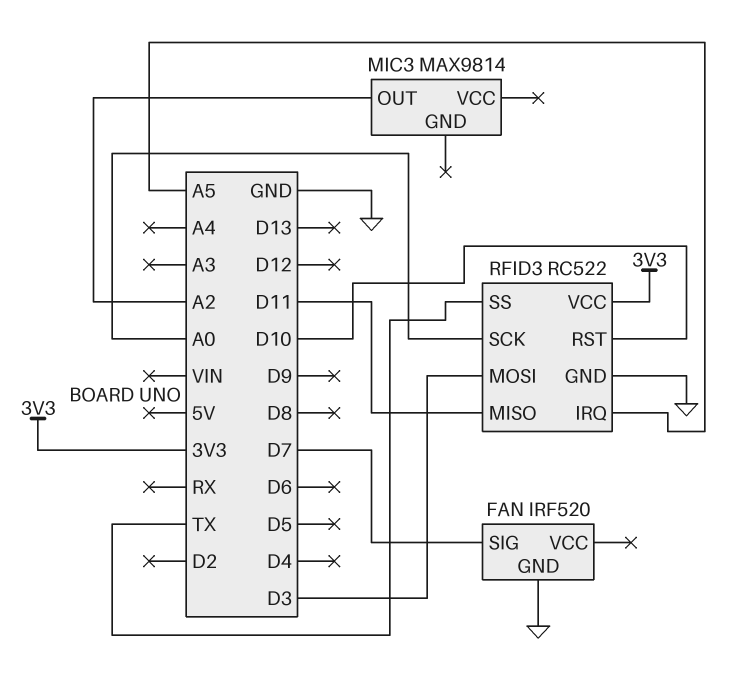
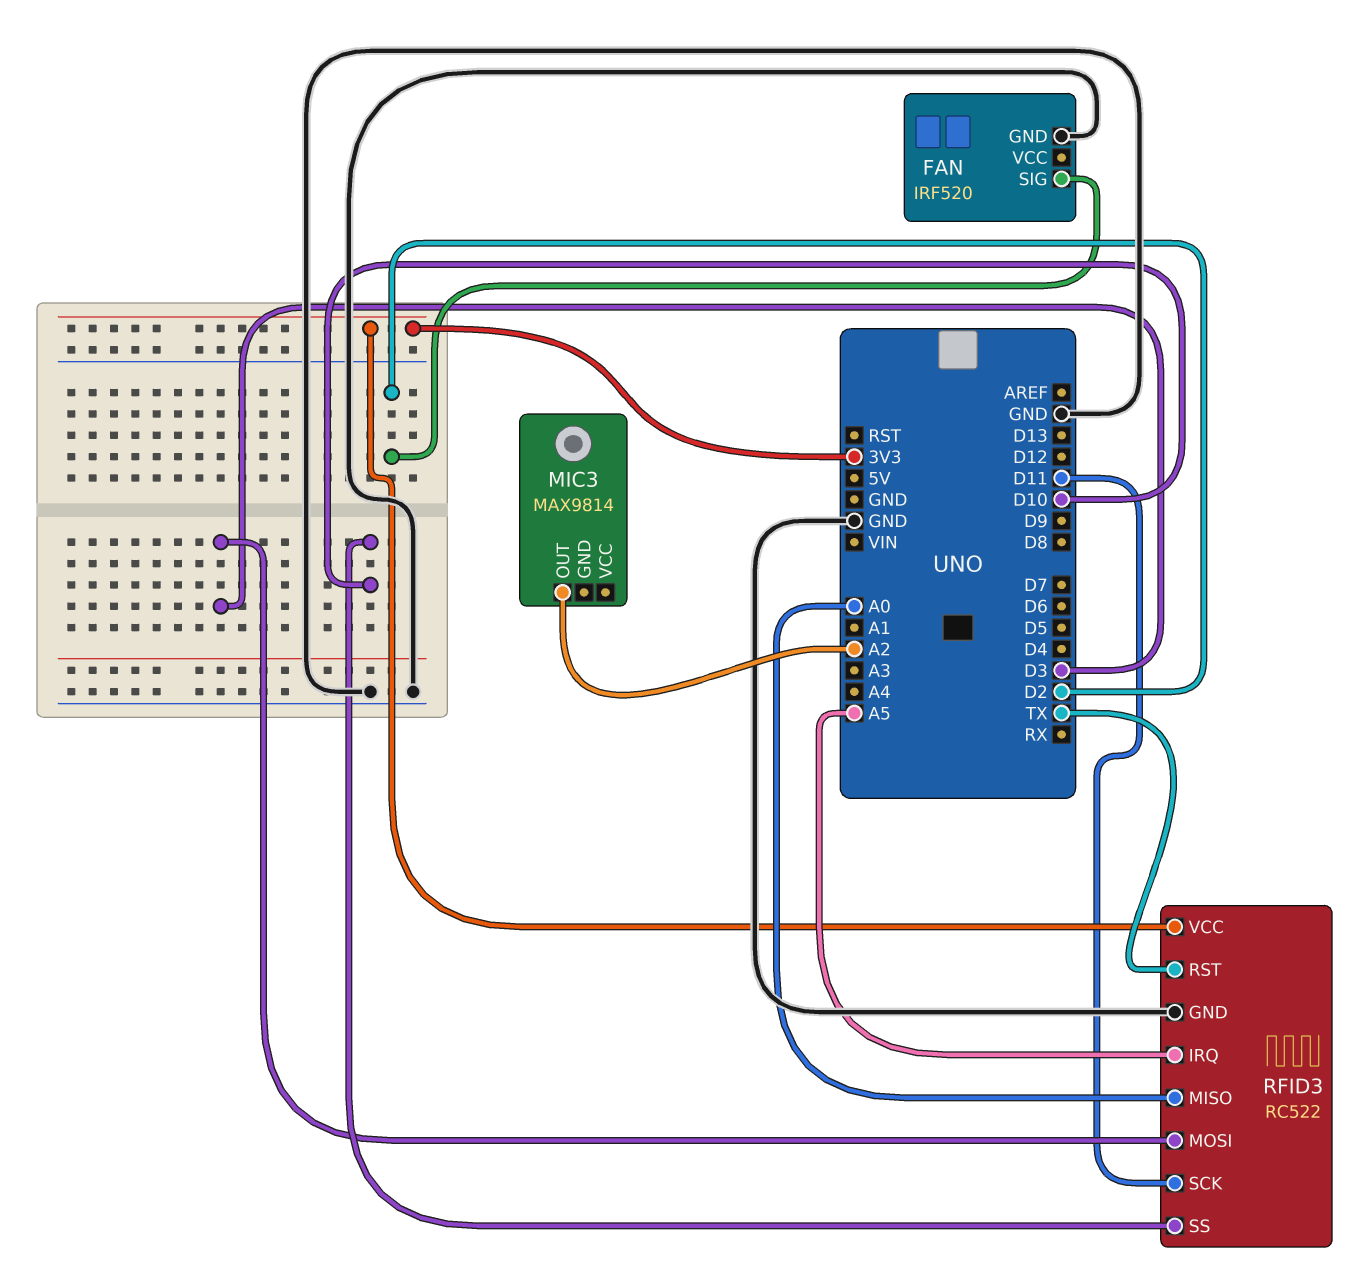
FAN pin SIG: D7 -> D2
RFID3 pin MISO: D11 -> A0
RFID3 pin RST: D10 -> TX
RFID3 pin SCK: A0 -> D11
RFID3 pin SS: TX -> D10

